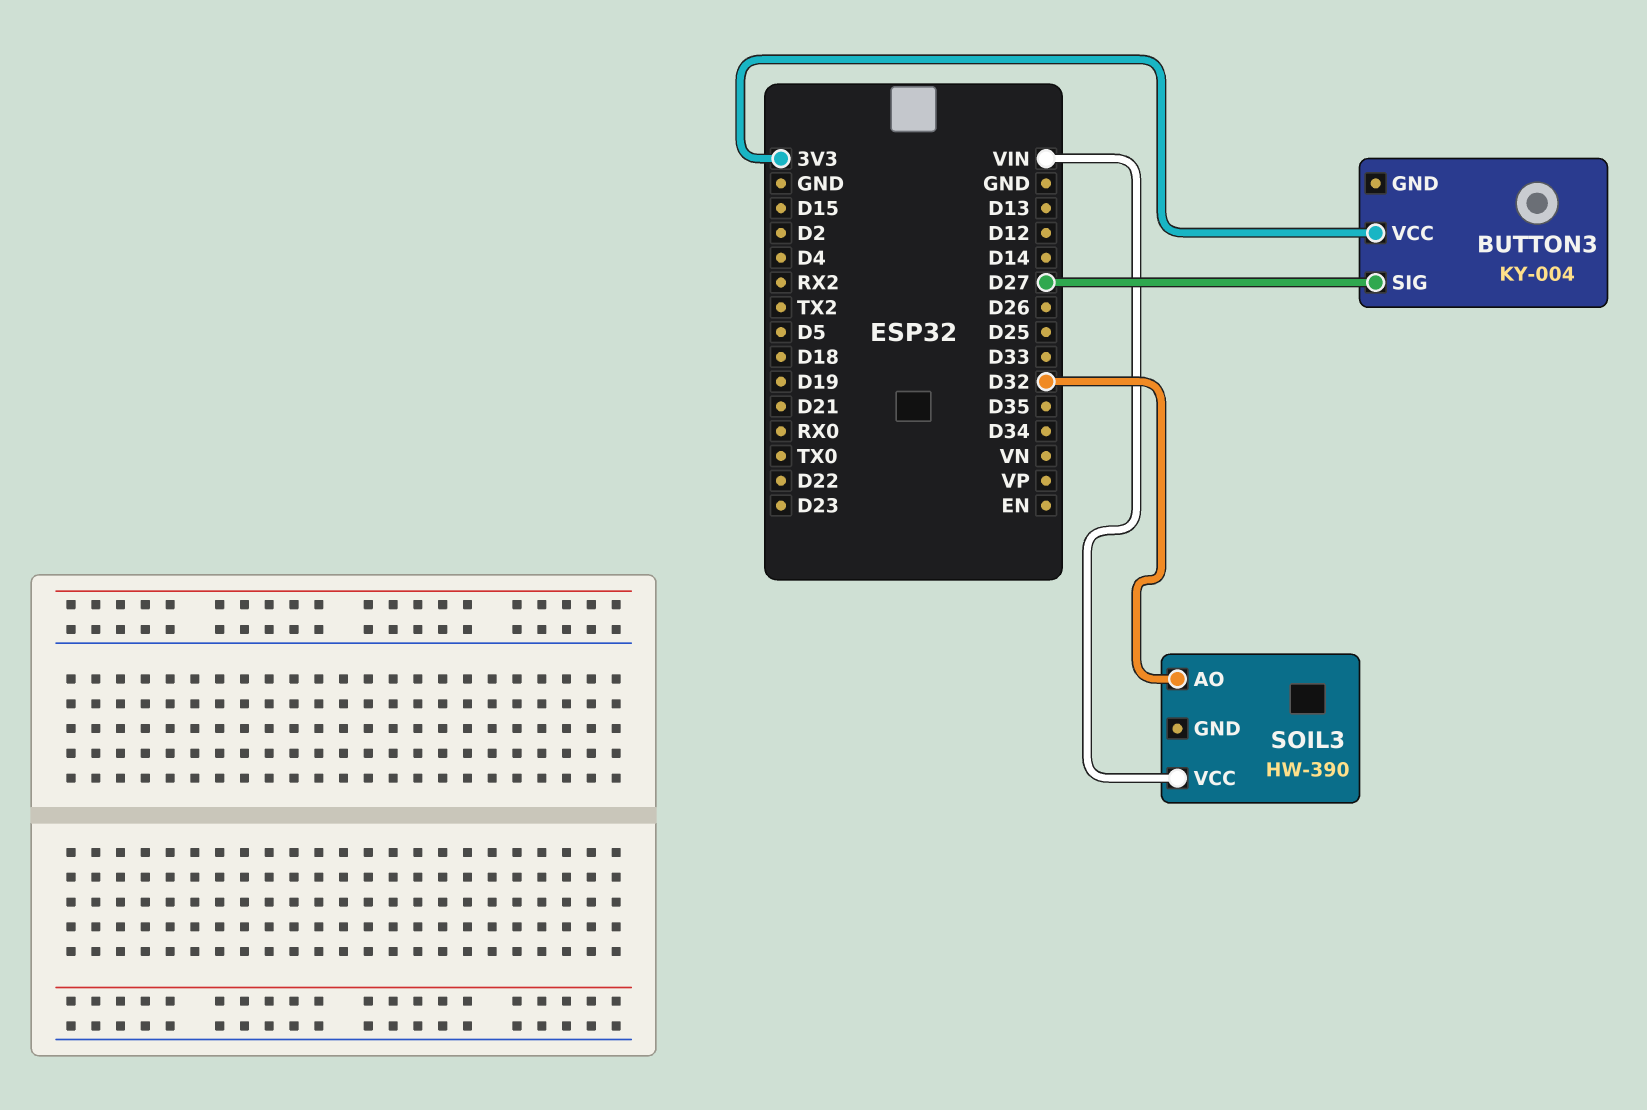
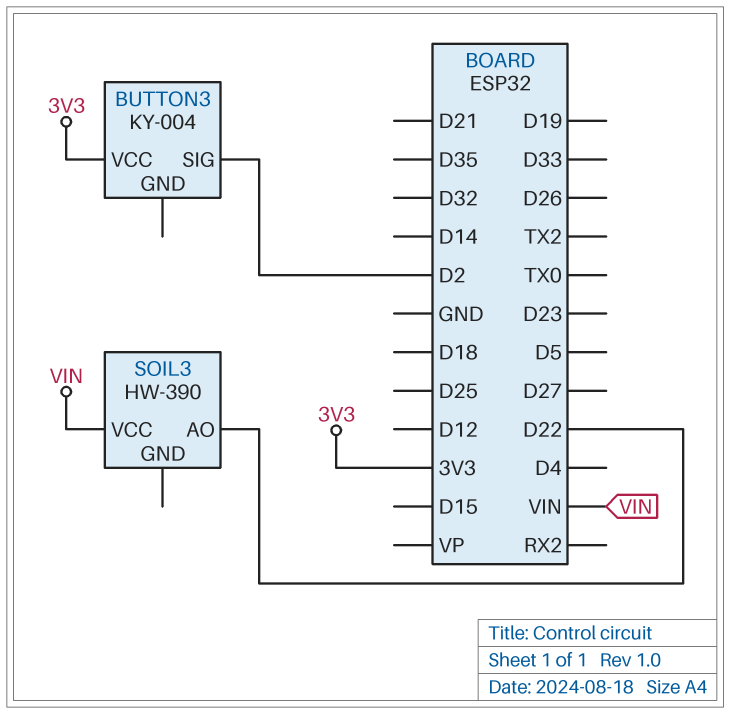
BUTTON3 pin SIG: D27 -> D2
SOIL3 pin AO: D32 -> D22

